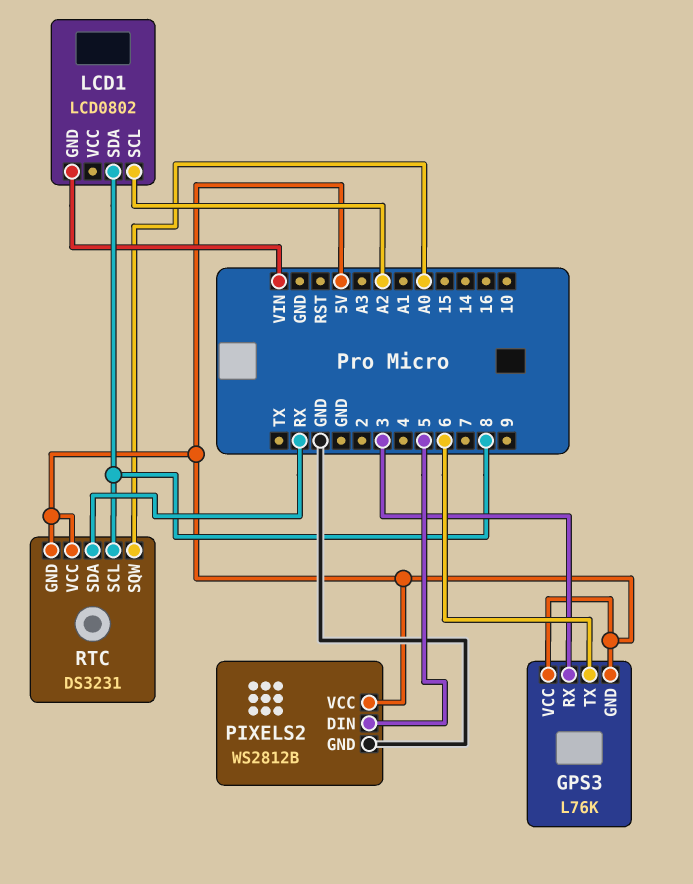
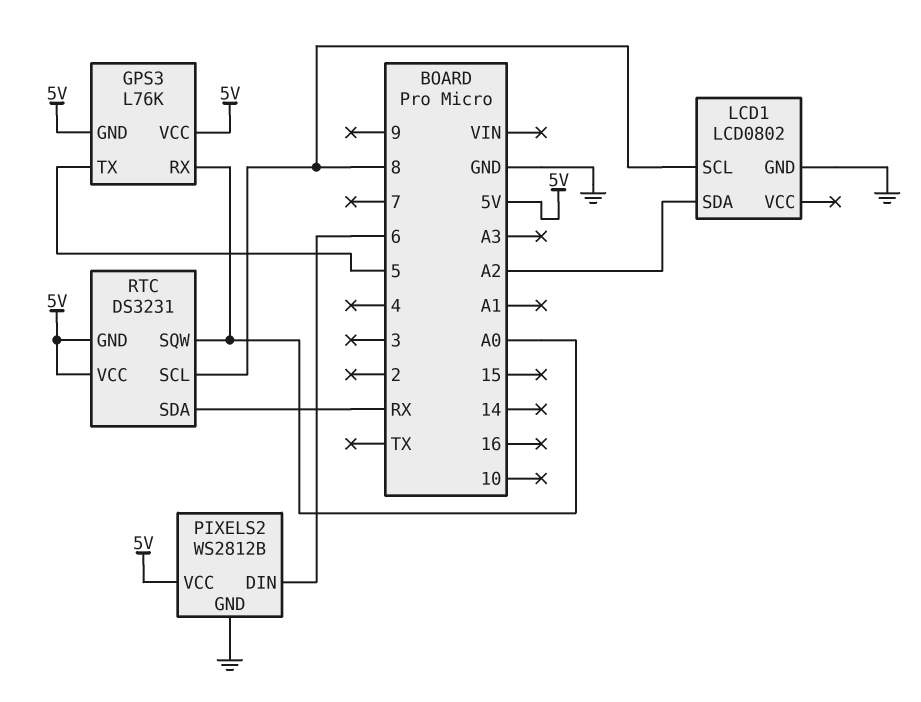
GPS3 pin RX: 3 -> A0
GPS3 pin TX: 6 -> 5
LCD1 pin GND: VIN -> GND
LCD1 pin SCL: A2 -> 8
LCD1 pin SDA: 8 -> A2
PIXELS2 pin DIN: 5 -> 6

